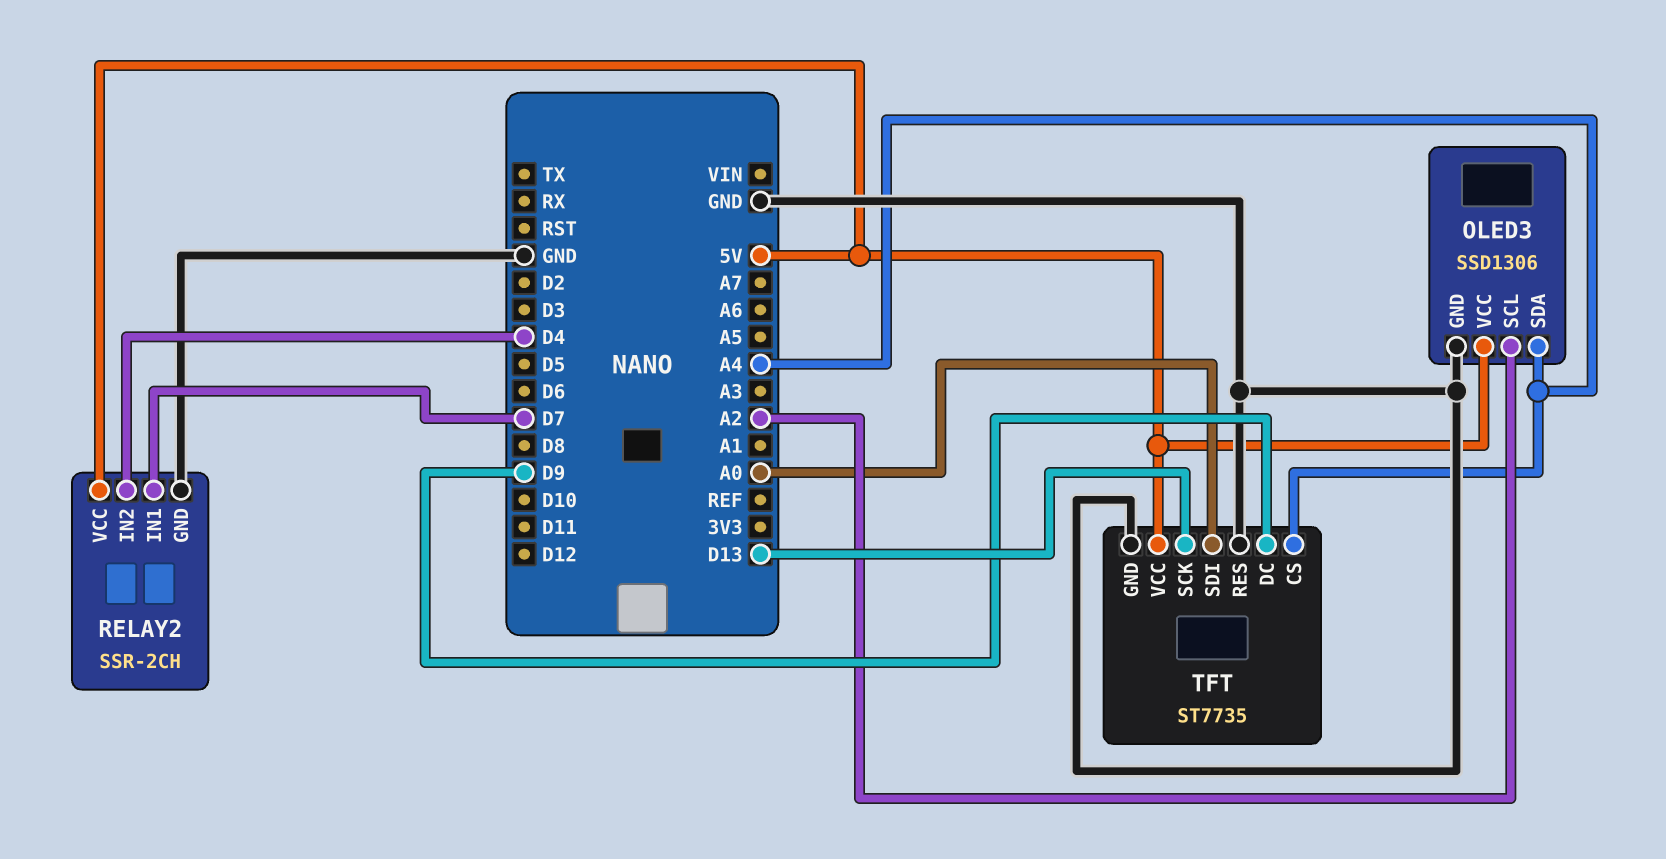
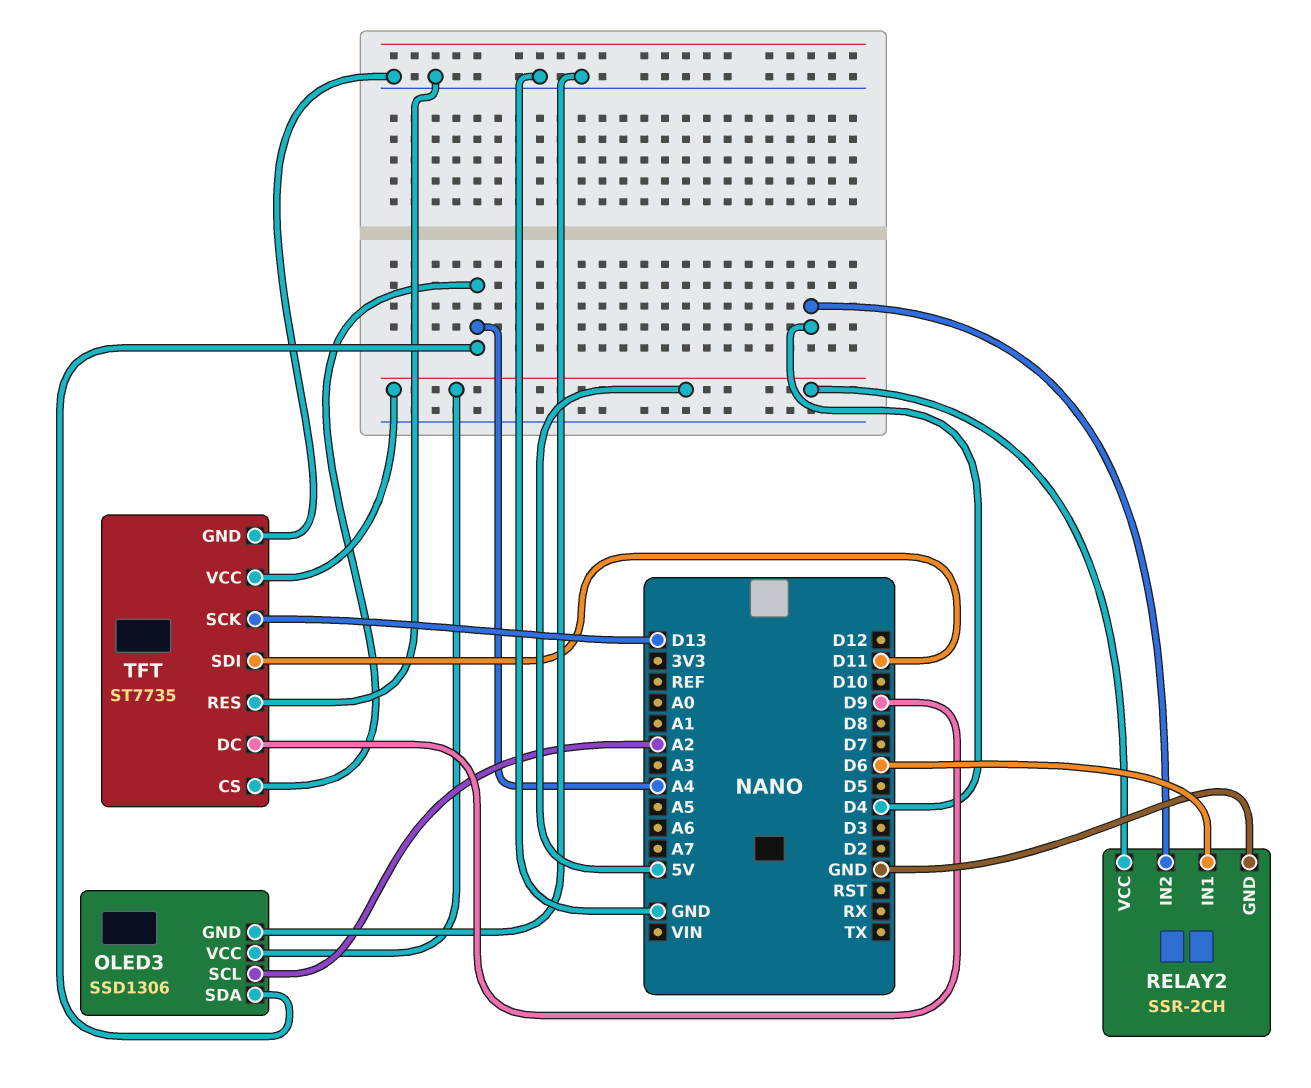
RELAY2 pin IN1: D7 -> D6
TFT pin SDI: A0 -> D11

